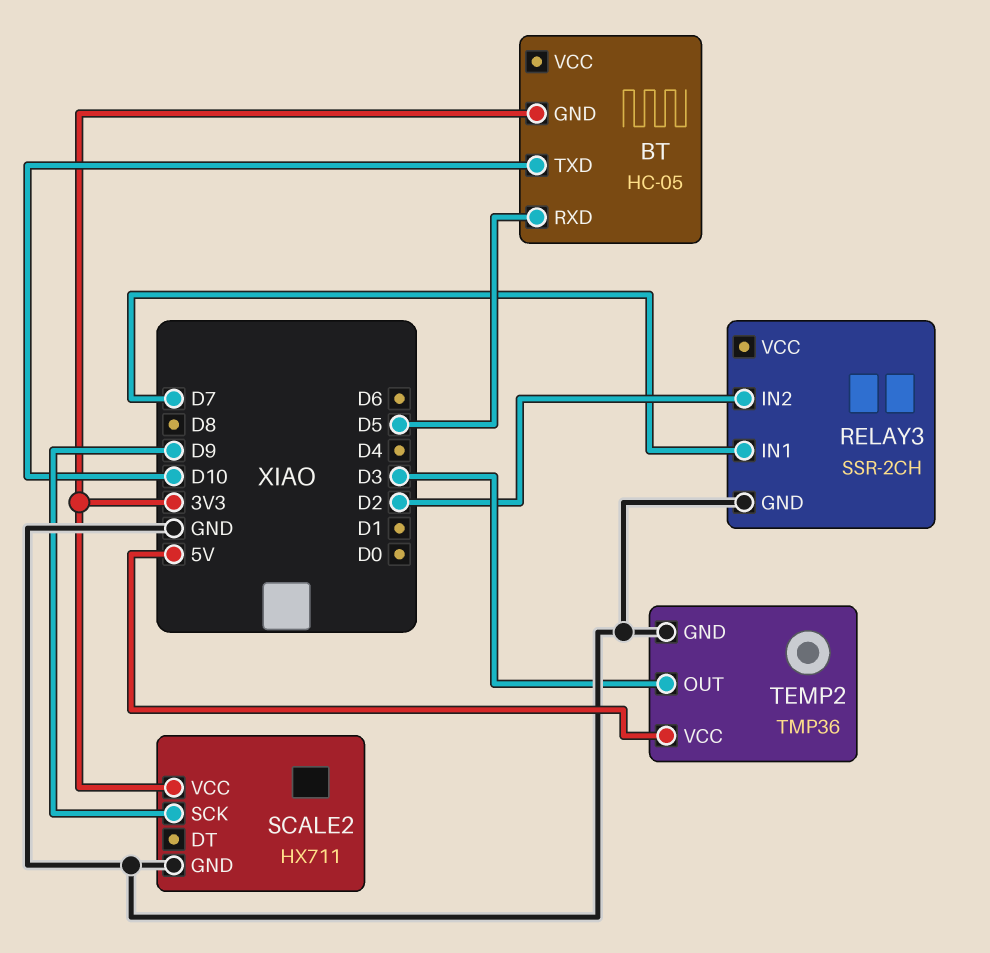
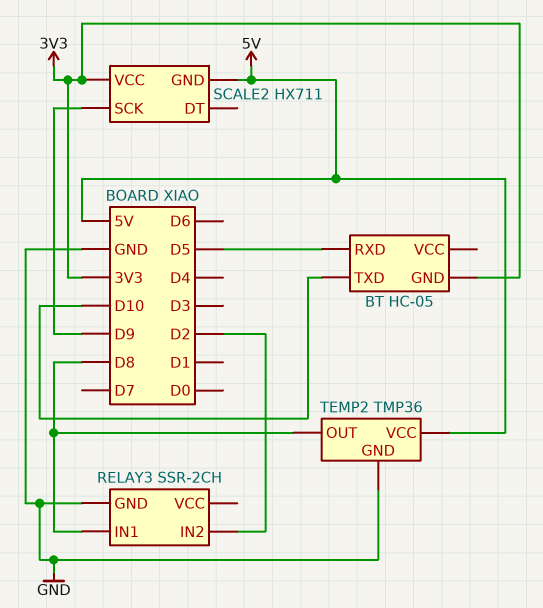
RELAY3 pin IN1: D7 -> D8
SCALE2 pin GND: GND -> 5V
TEMP2 pin OUT: D3 -> D8

